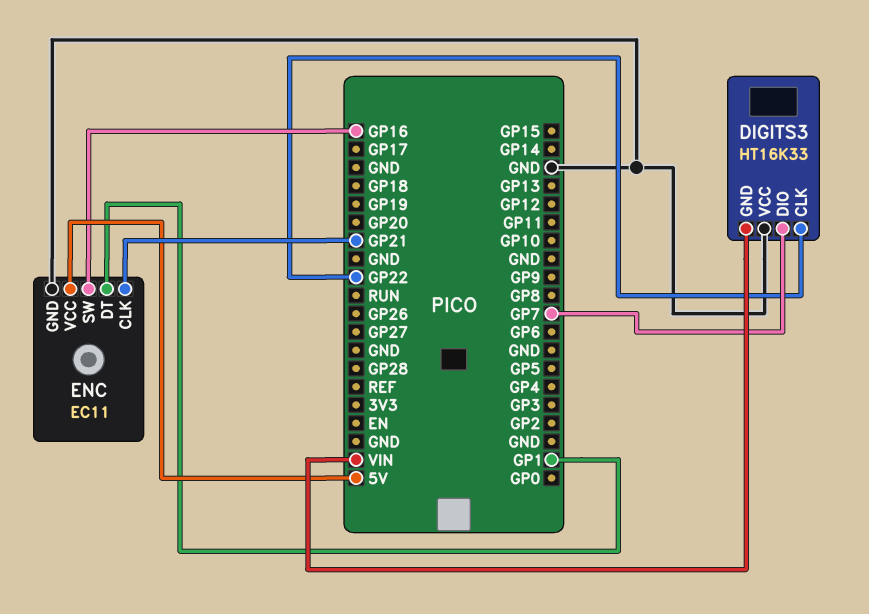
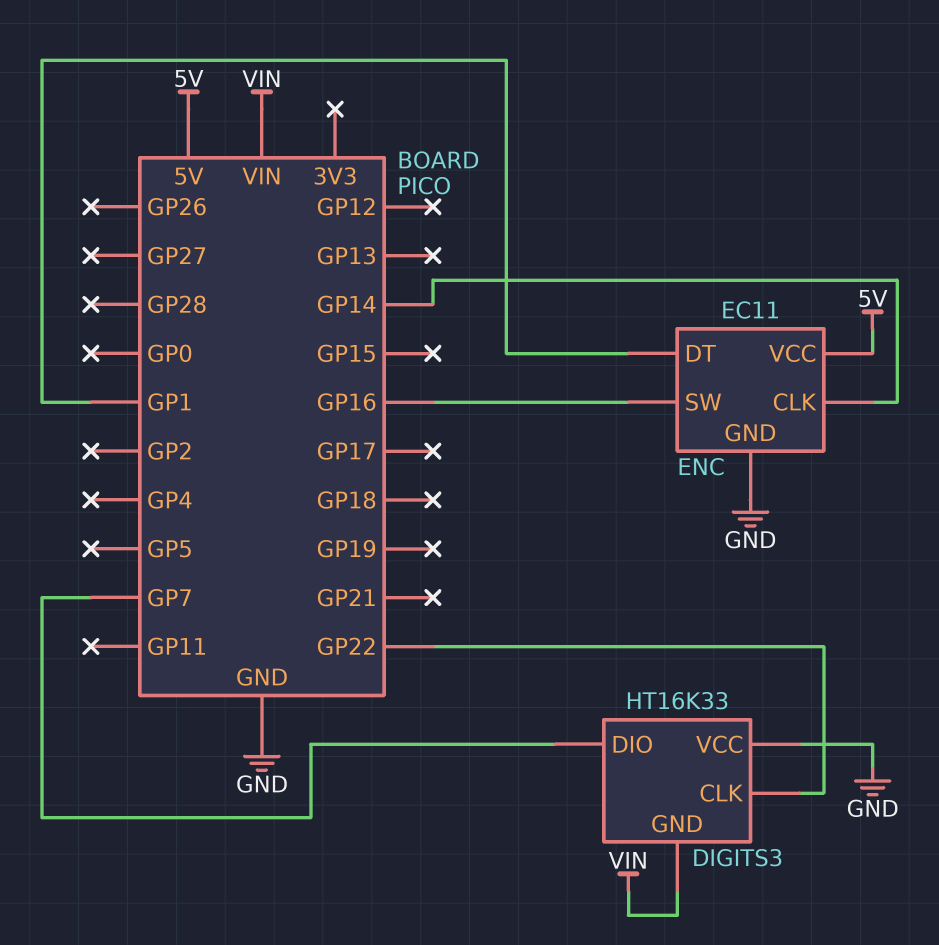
ENC pin CLK: GP21 -> GP14

